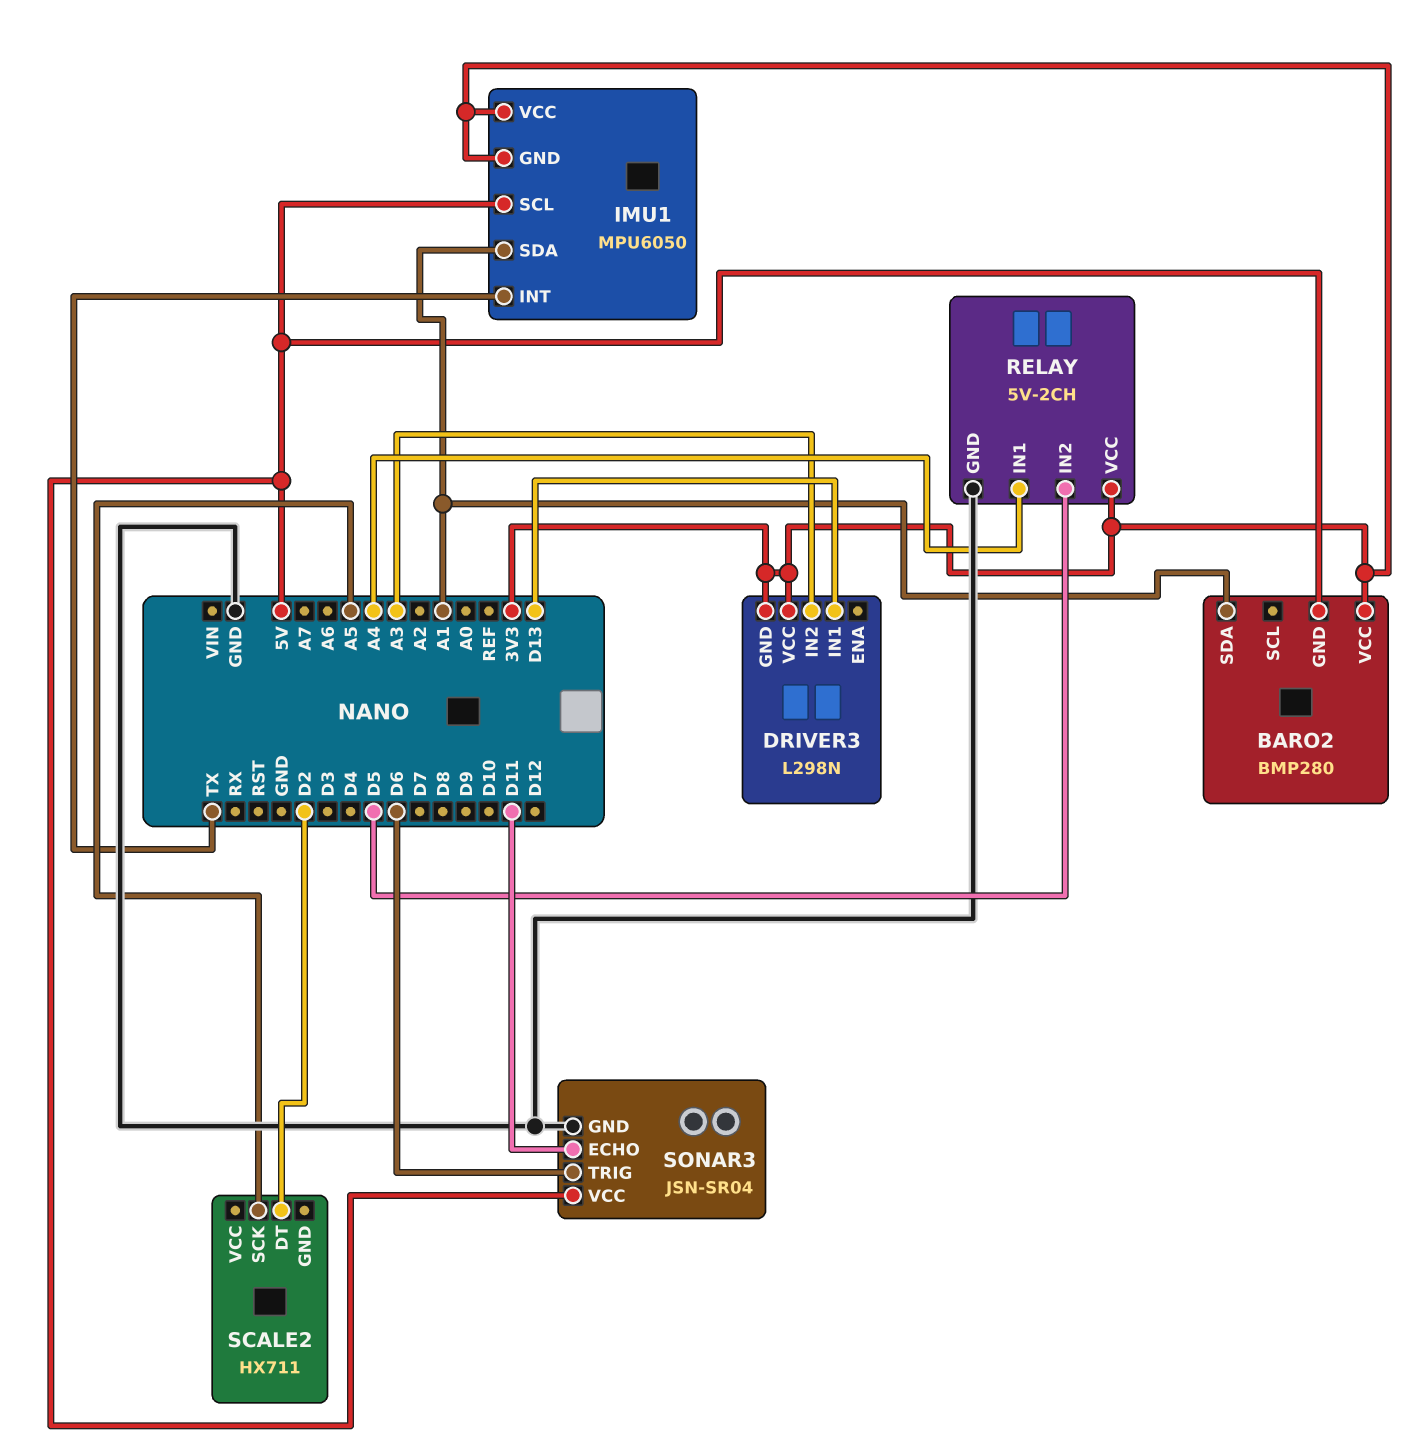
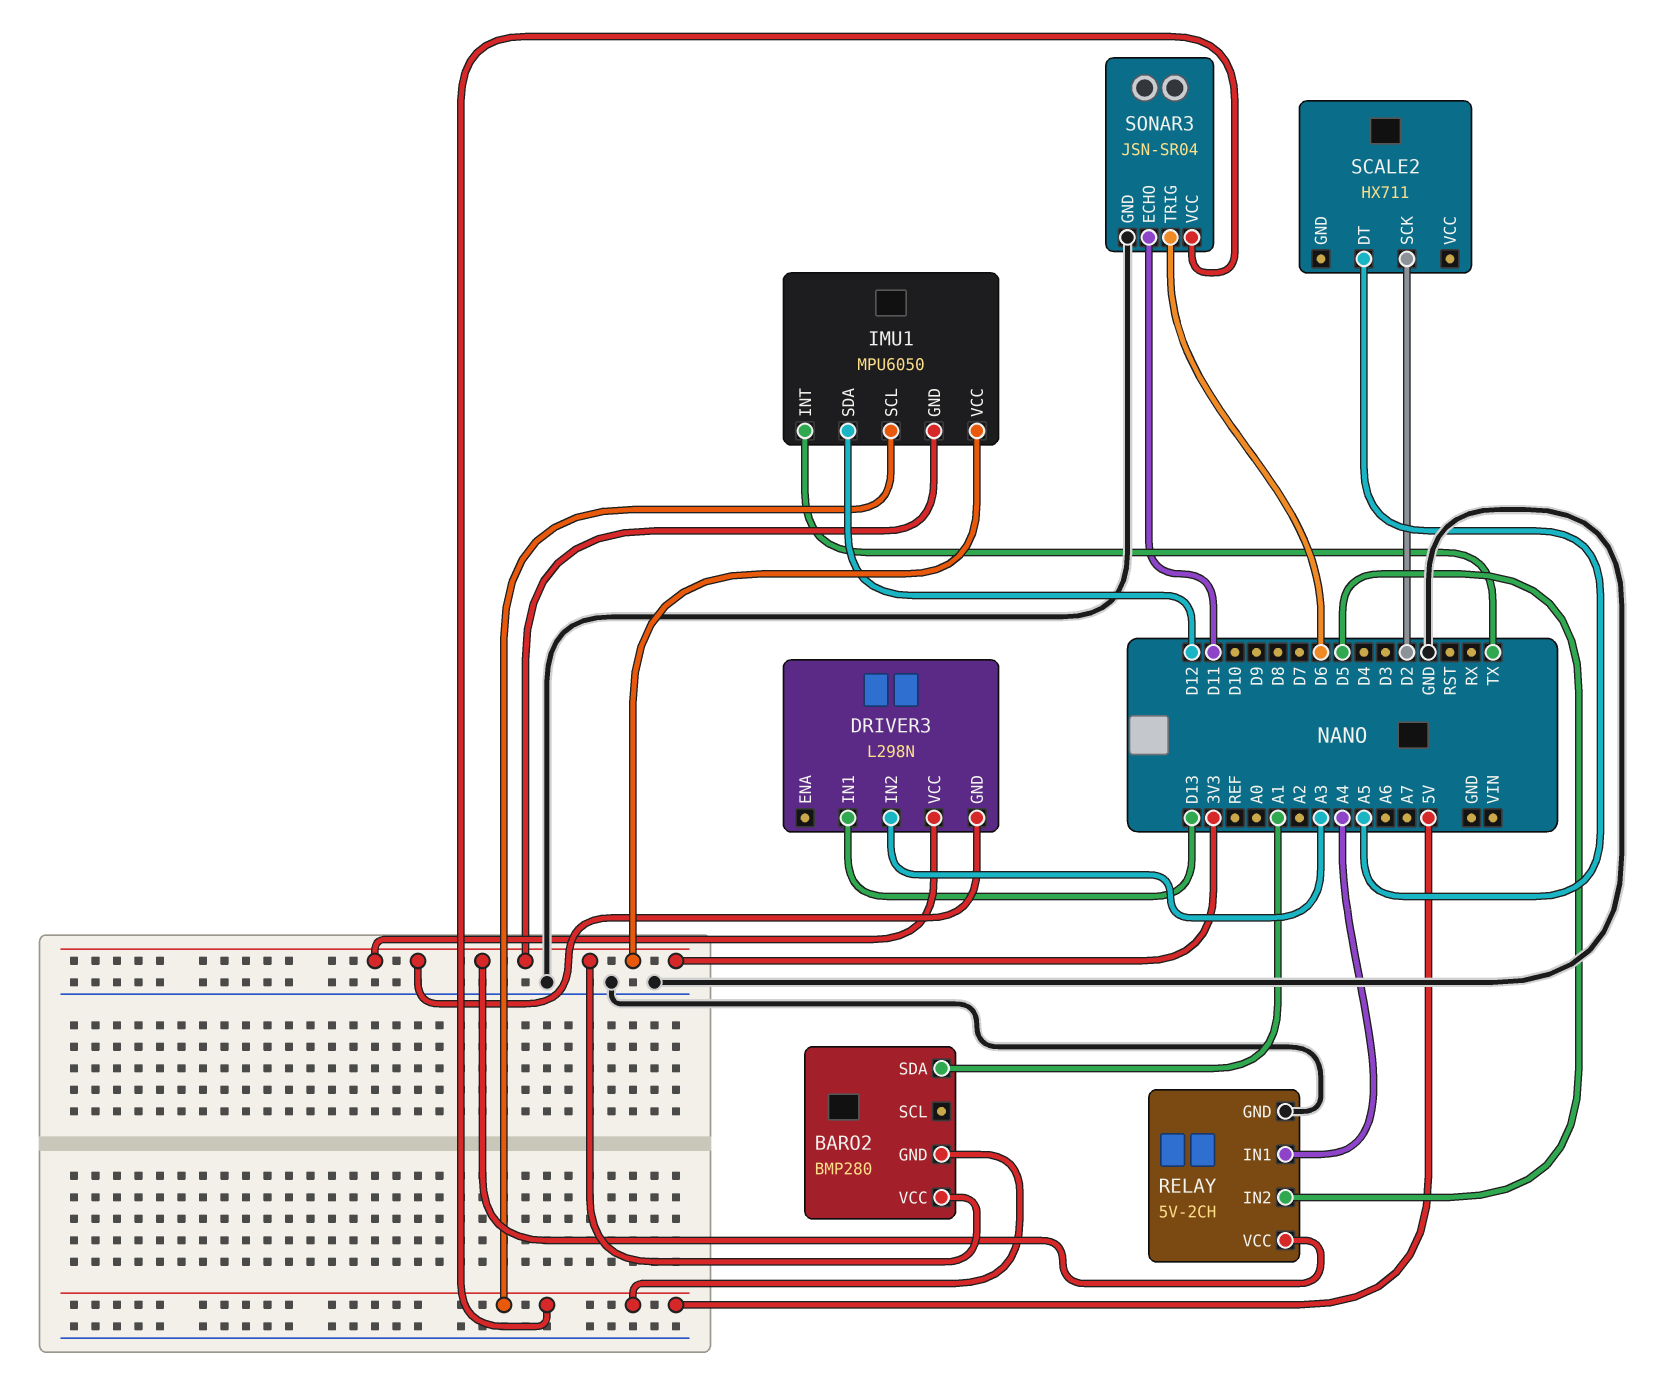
IMU1 pin SDA: A1 -> D12
SCALE2 pin DT: D2 -> A5
SCALE2 pin SCK: A5 -> D2

